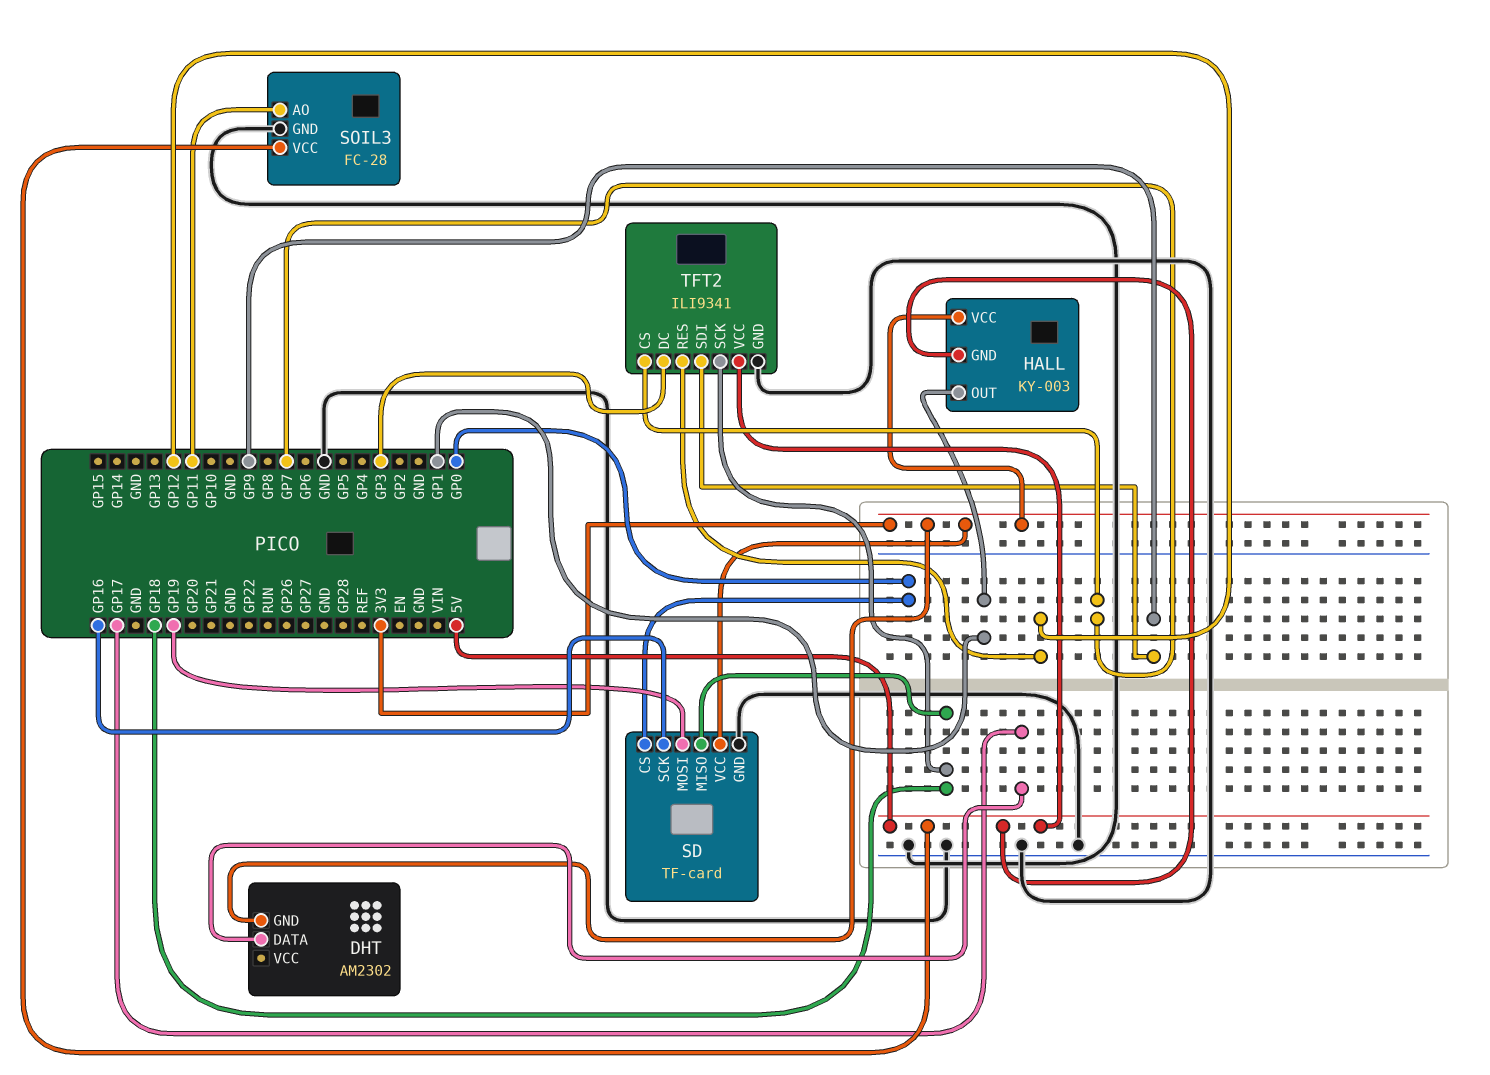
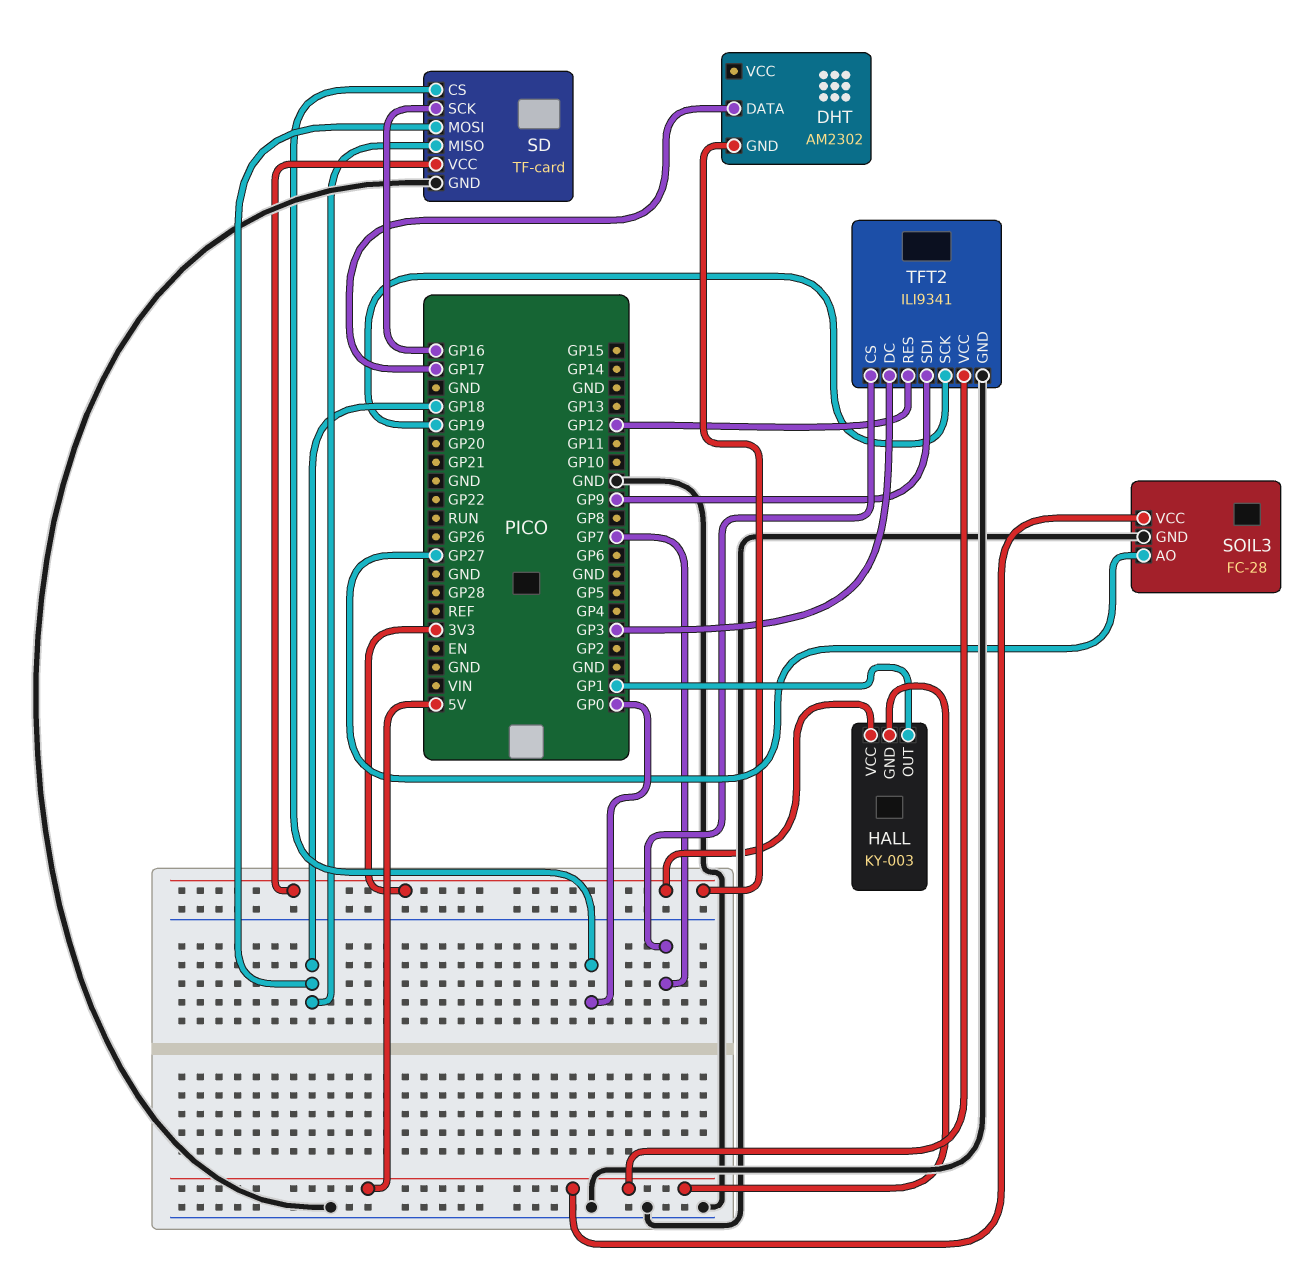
SD pin MOSI: GP19 -> GP18
SOIL3 pin AO: GP11 -> GP27
TFT2 pin SCK: GP18 -> GP19

